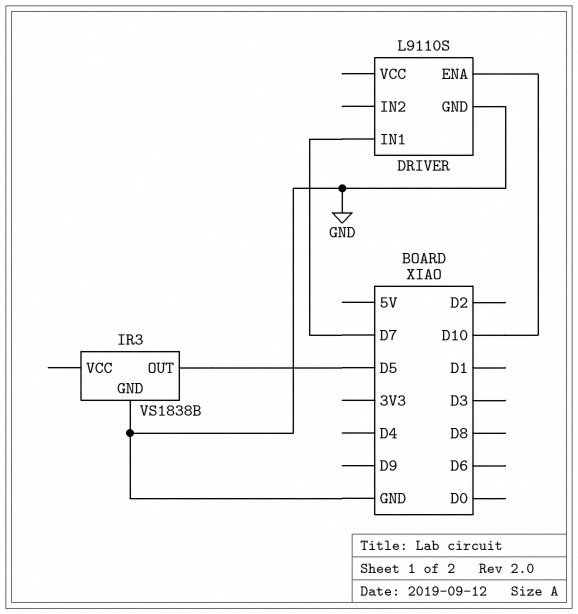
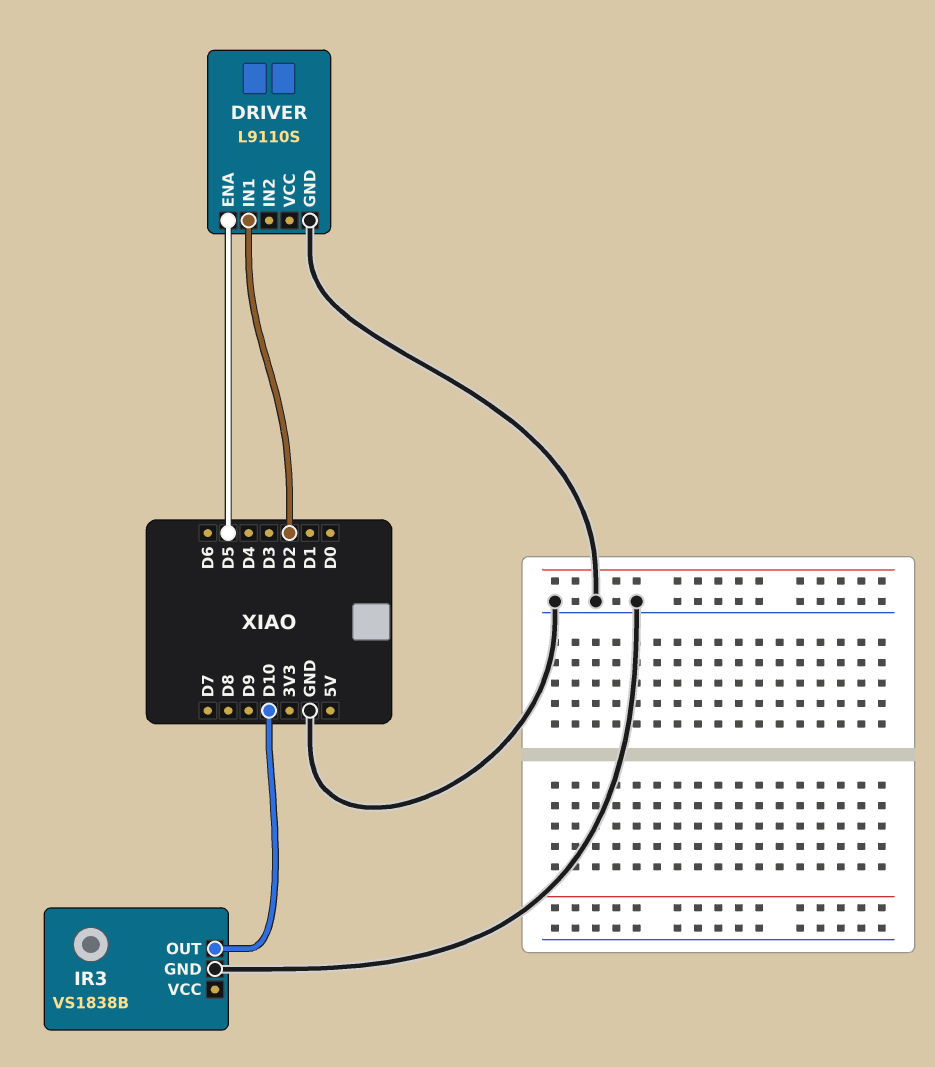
DRIVER pin ENA: D10 -> D5
DRIVER pin IN1: D7 -> D2
IR3 pin OUT: D5 -> D10

